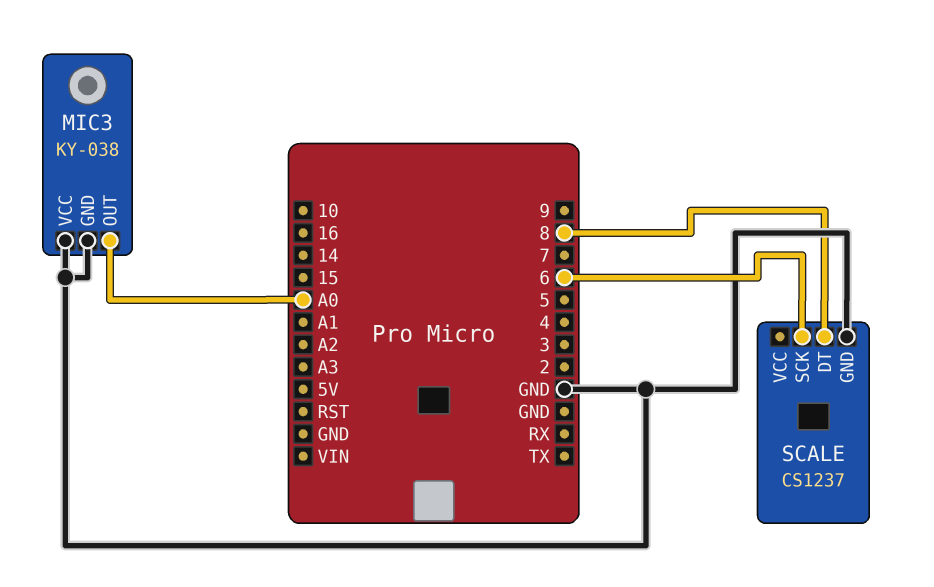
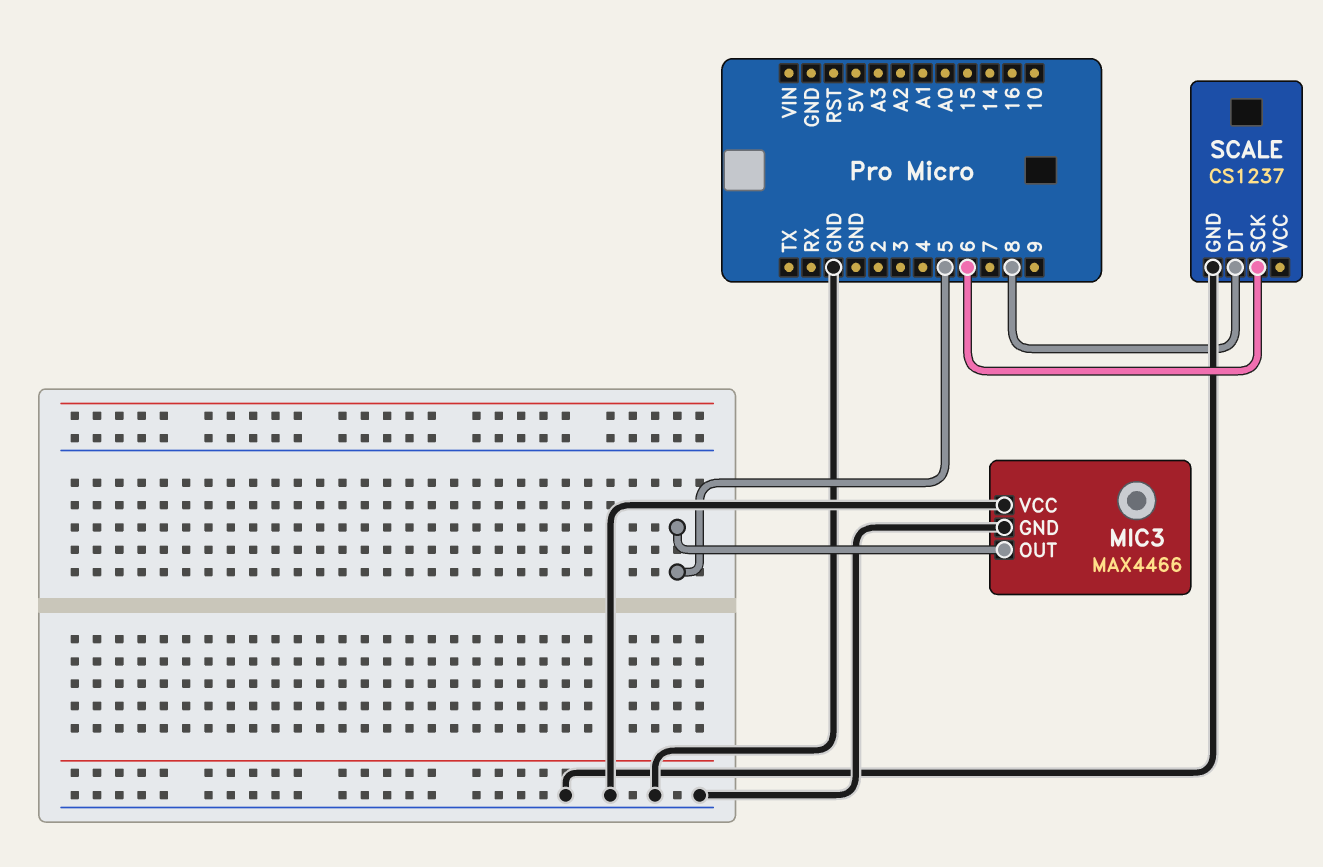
MIC3: KY-038 -> MAX4466
MIC3 pin OUT: A0 -> 5

